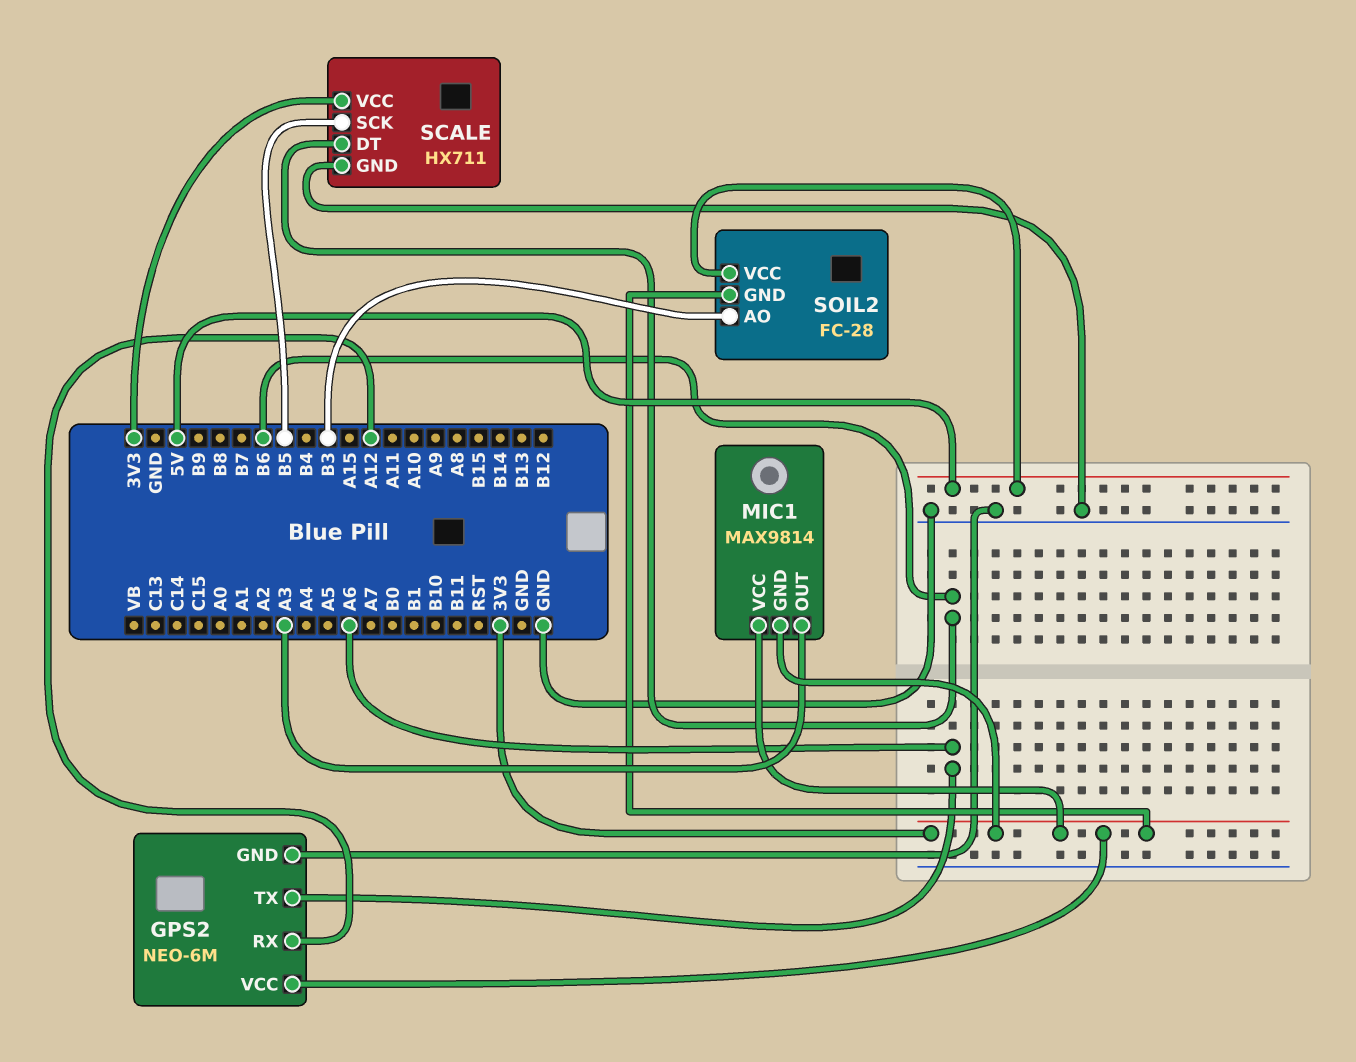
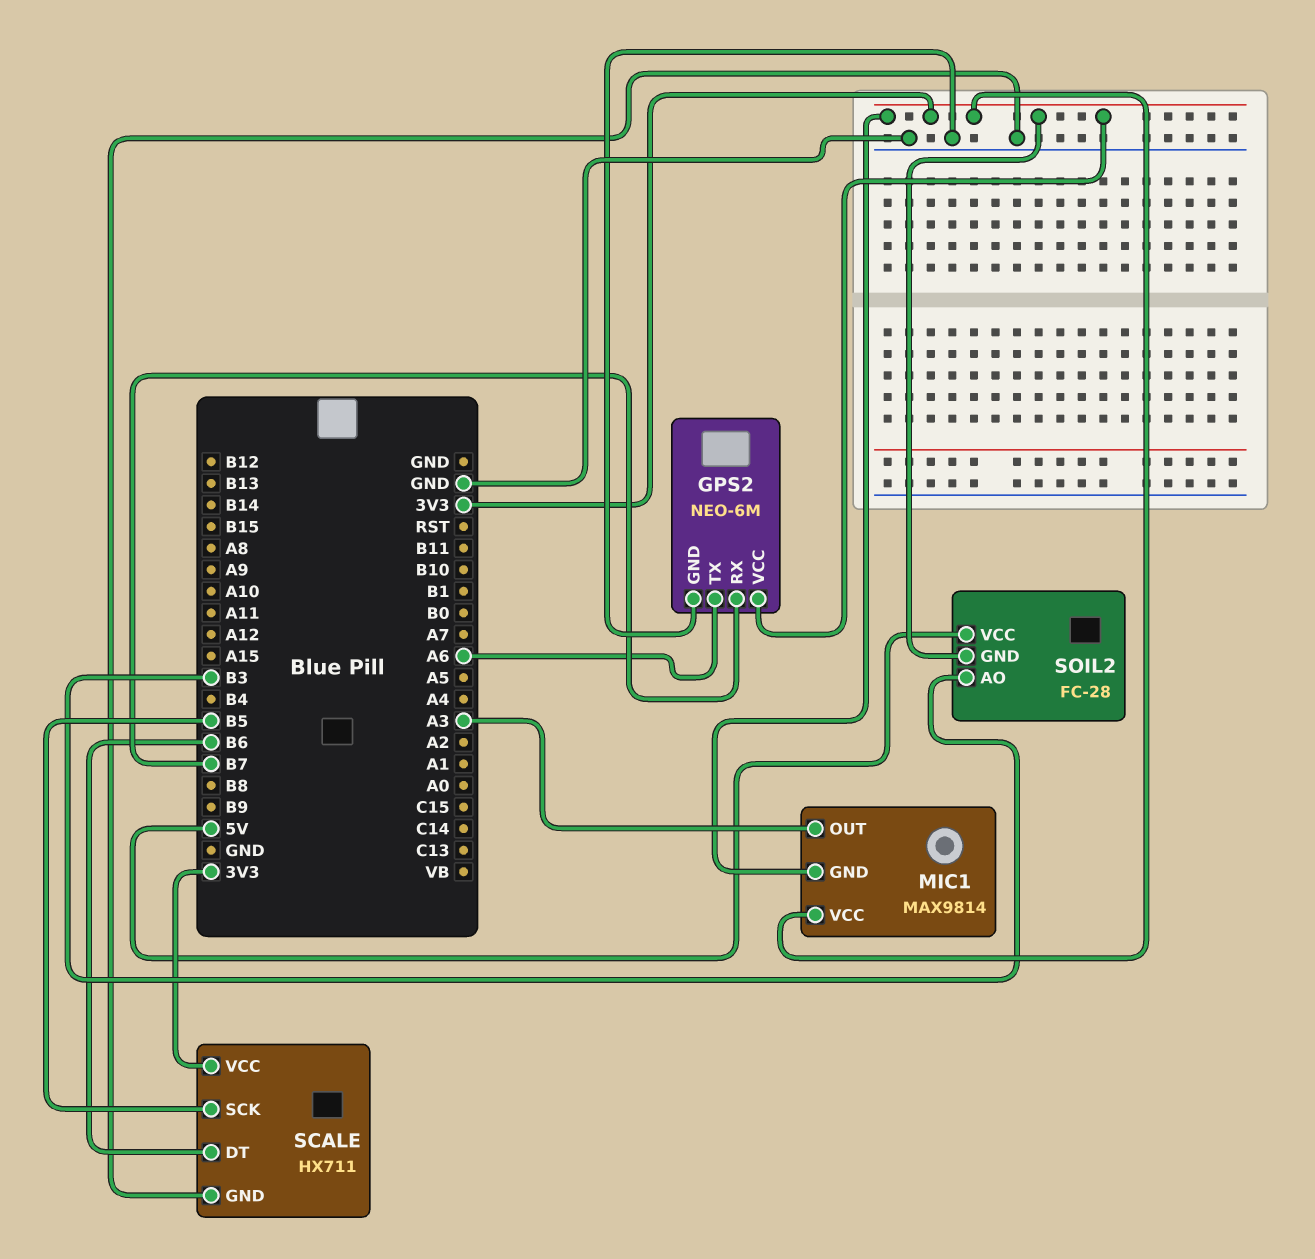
GPS2 pin RX: A12 -> B7

